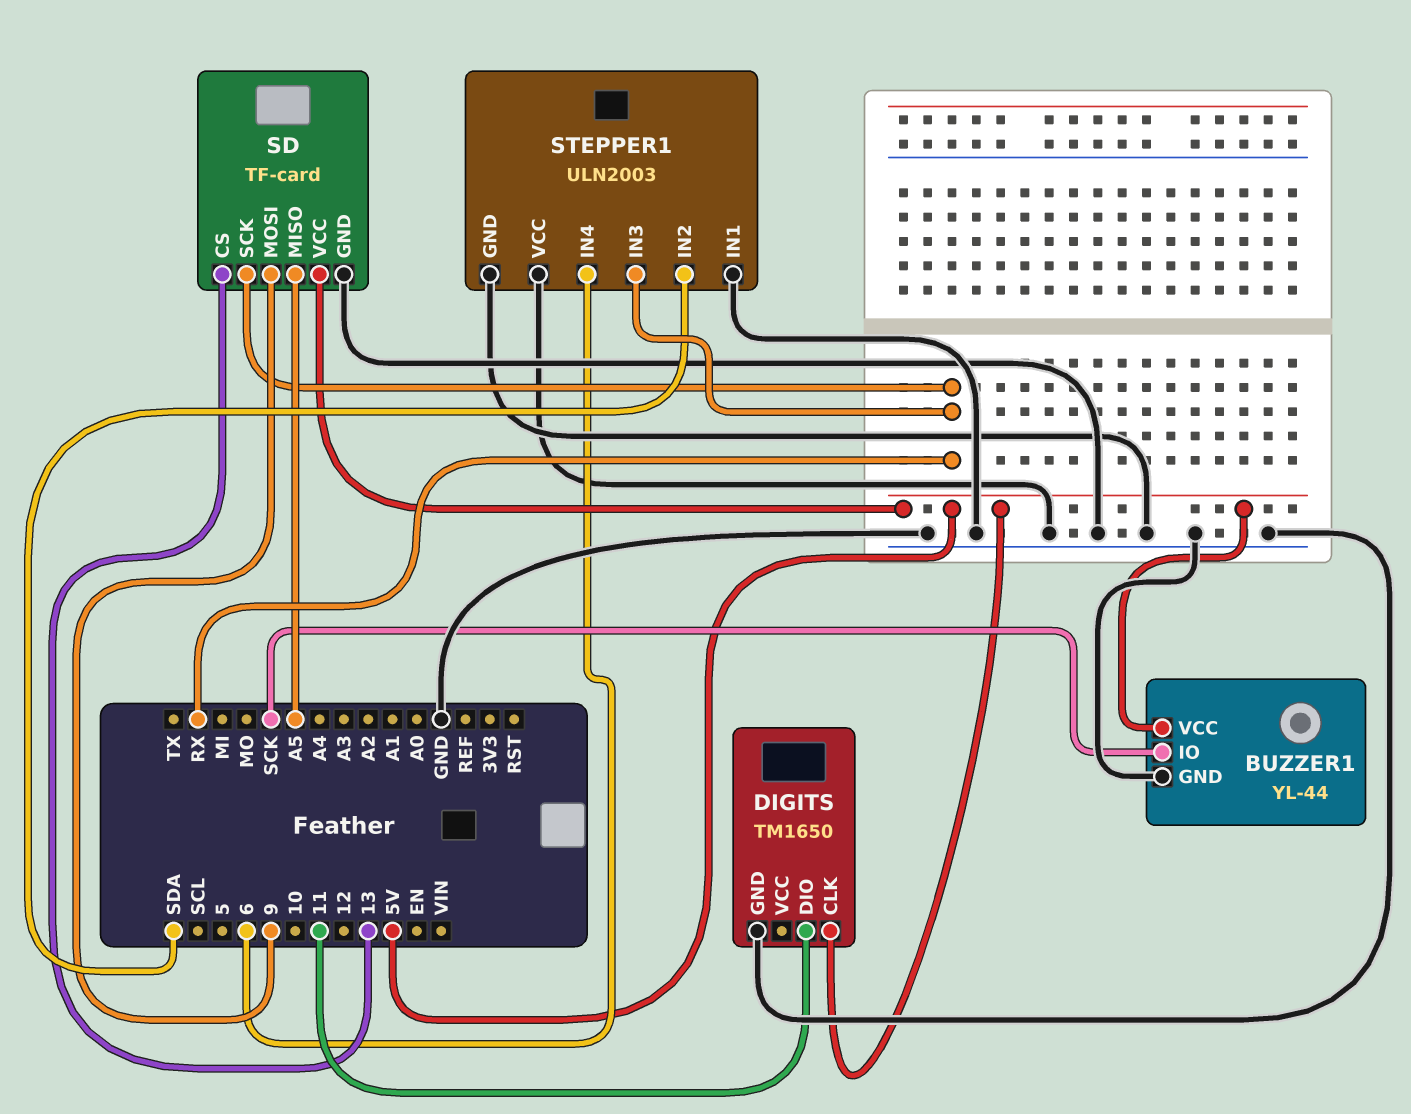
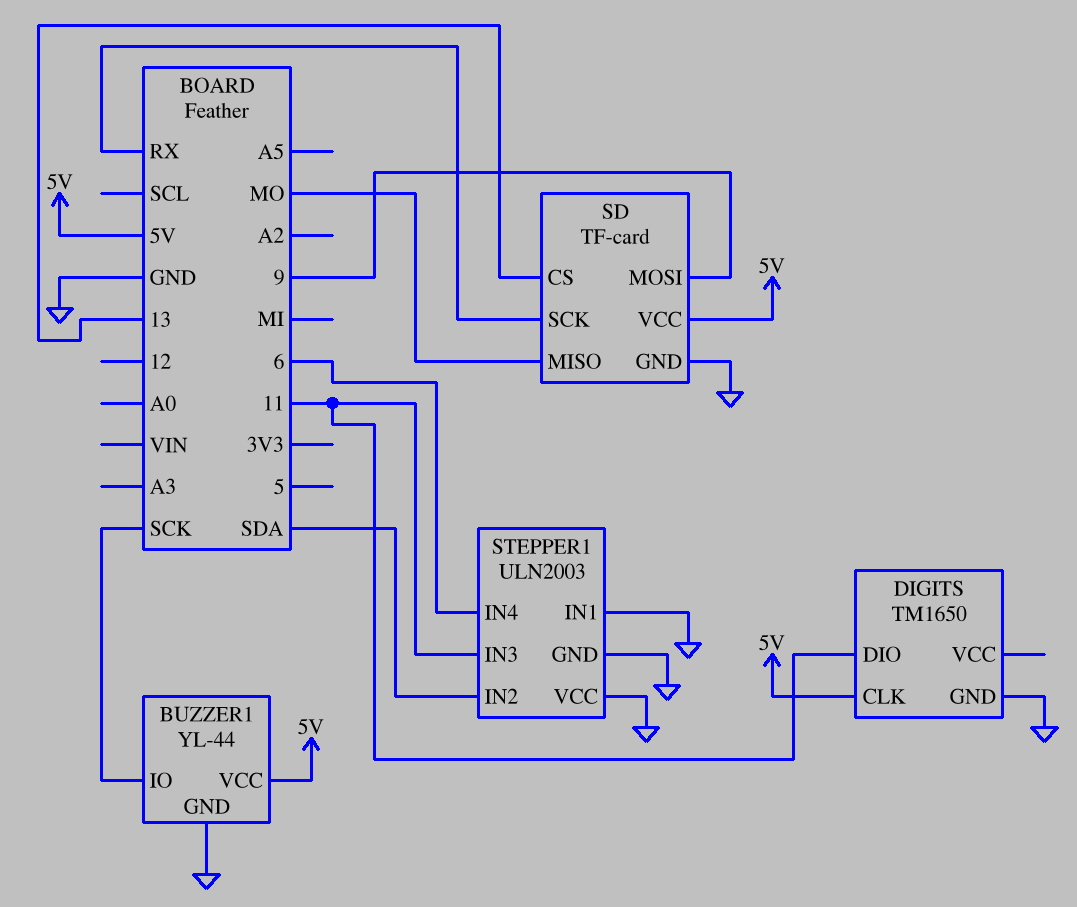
SD pin MISO: A5 -> MO
STEPPER1 pin IN3: RX -> 11

